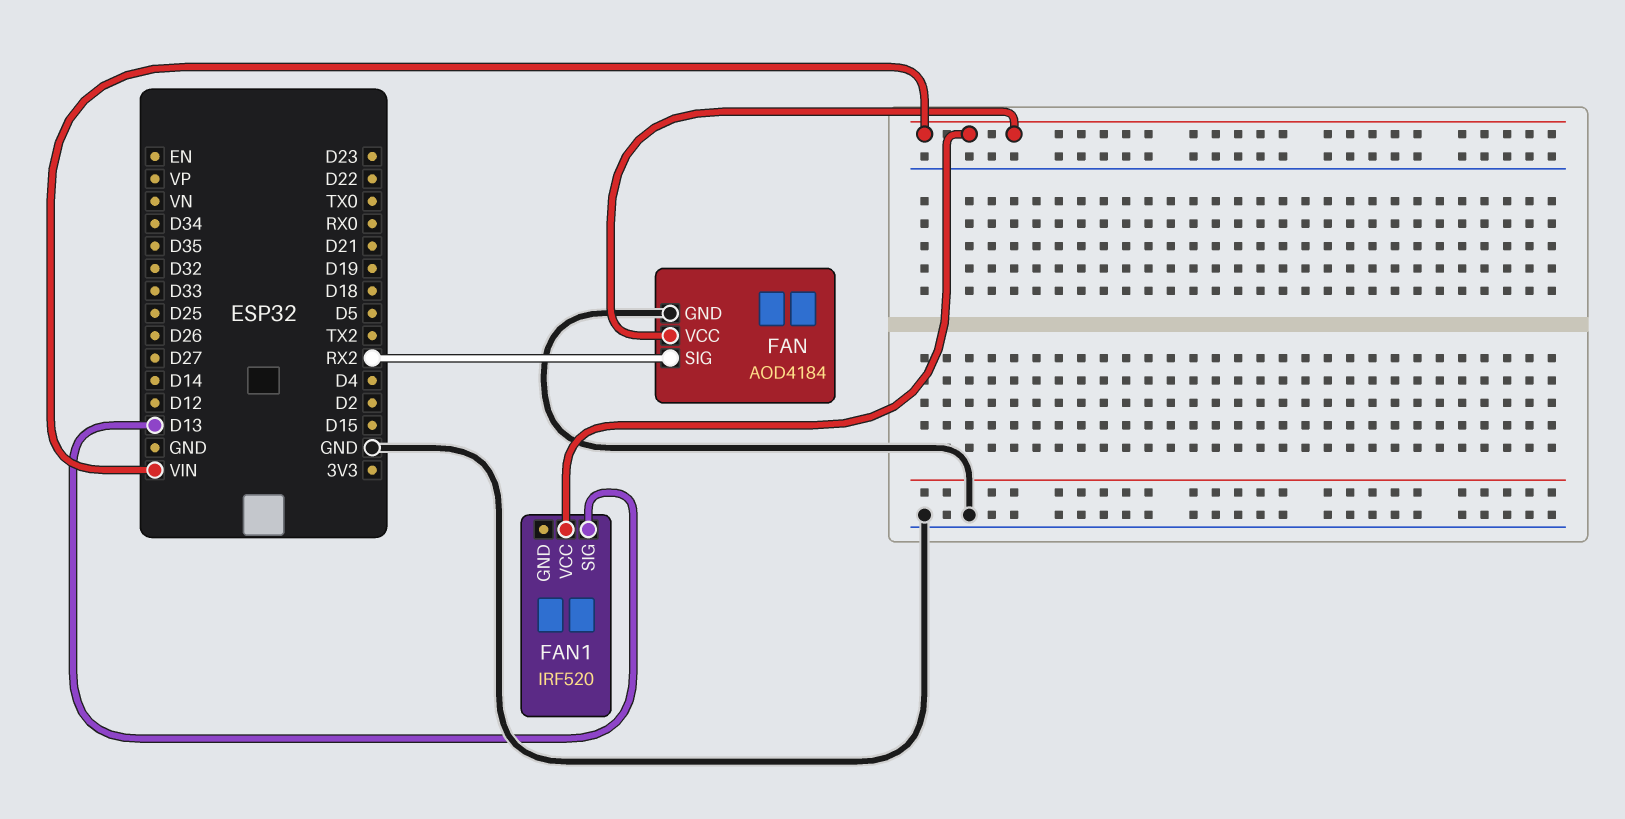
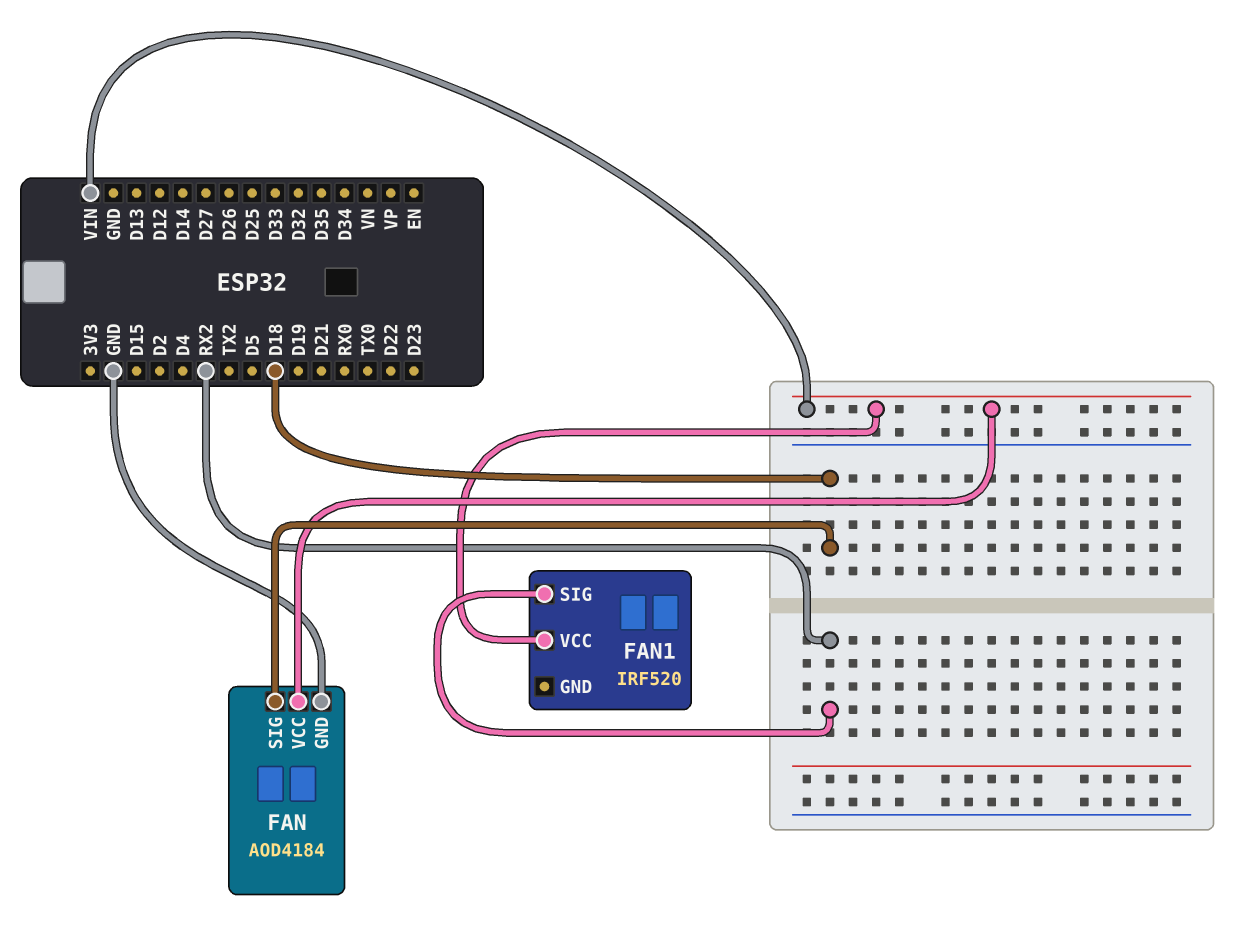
FAN pin SIG: RX2 -> D18
FAN1 pin SIG: D13 -> RX2

